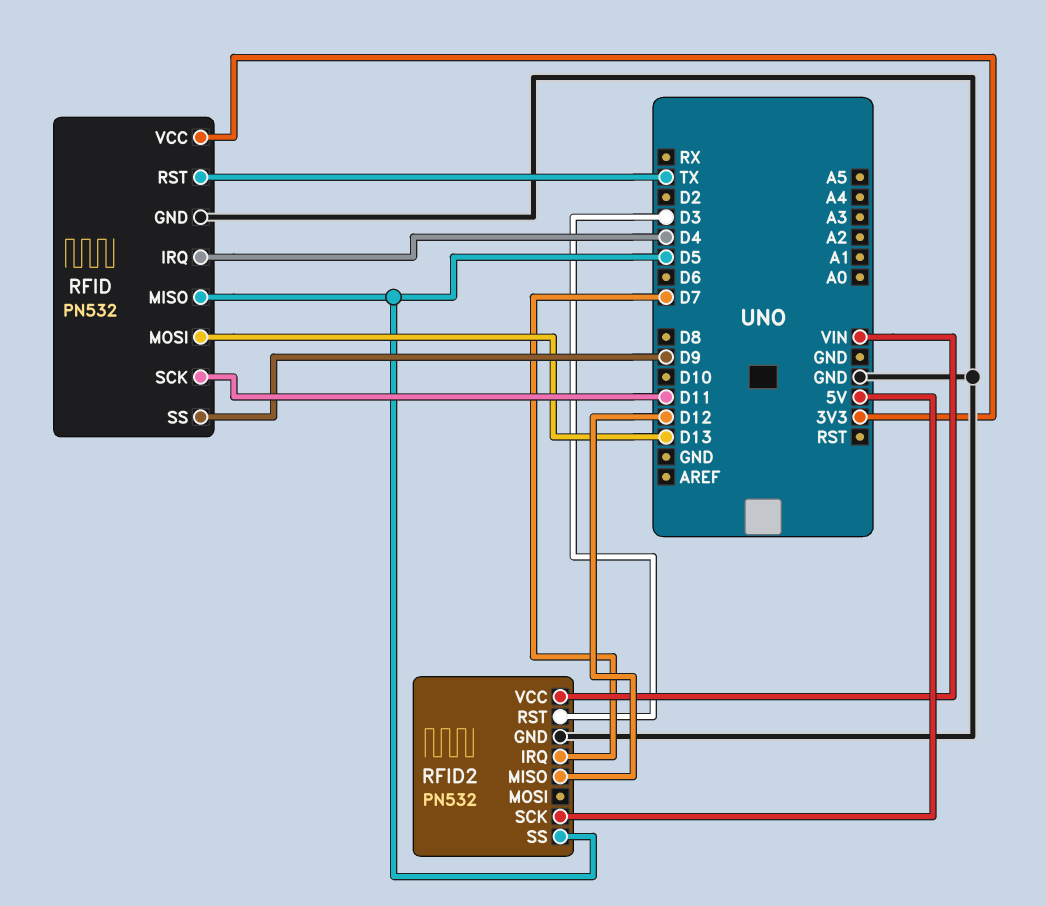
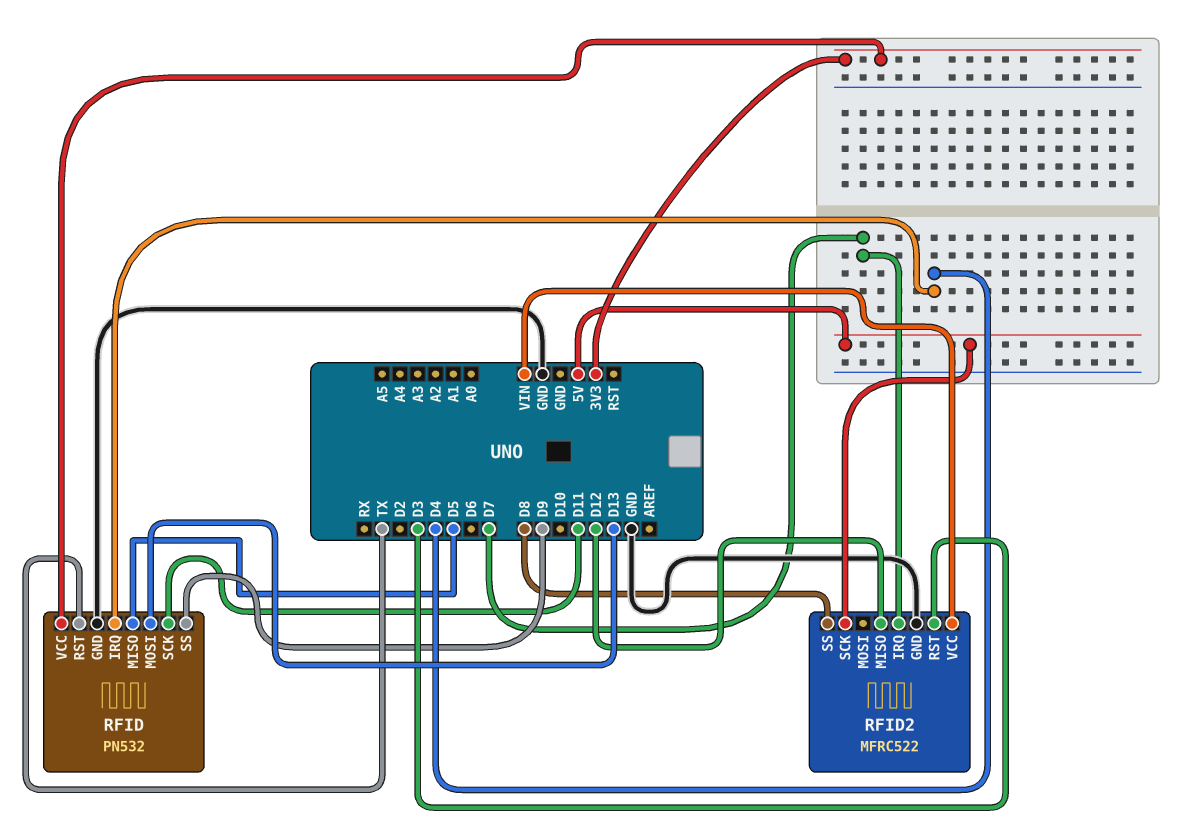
RFID2: PN532 -> MFRC522
RFID2 pin SS: D5 -> D8

